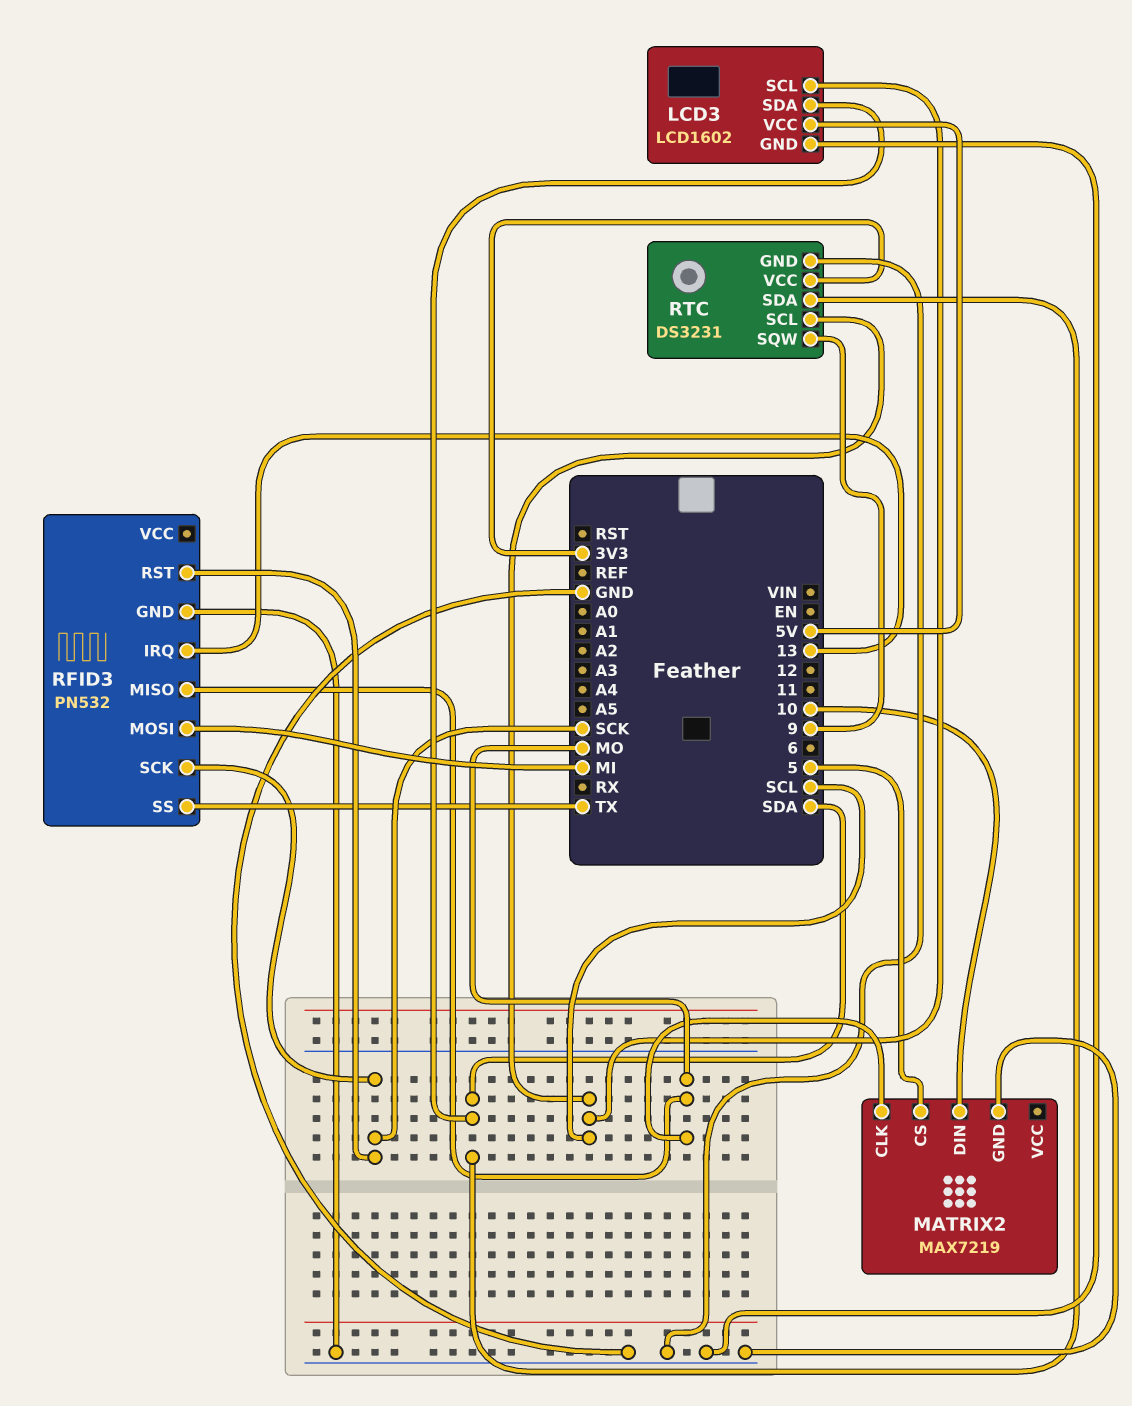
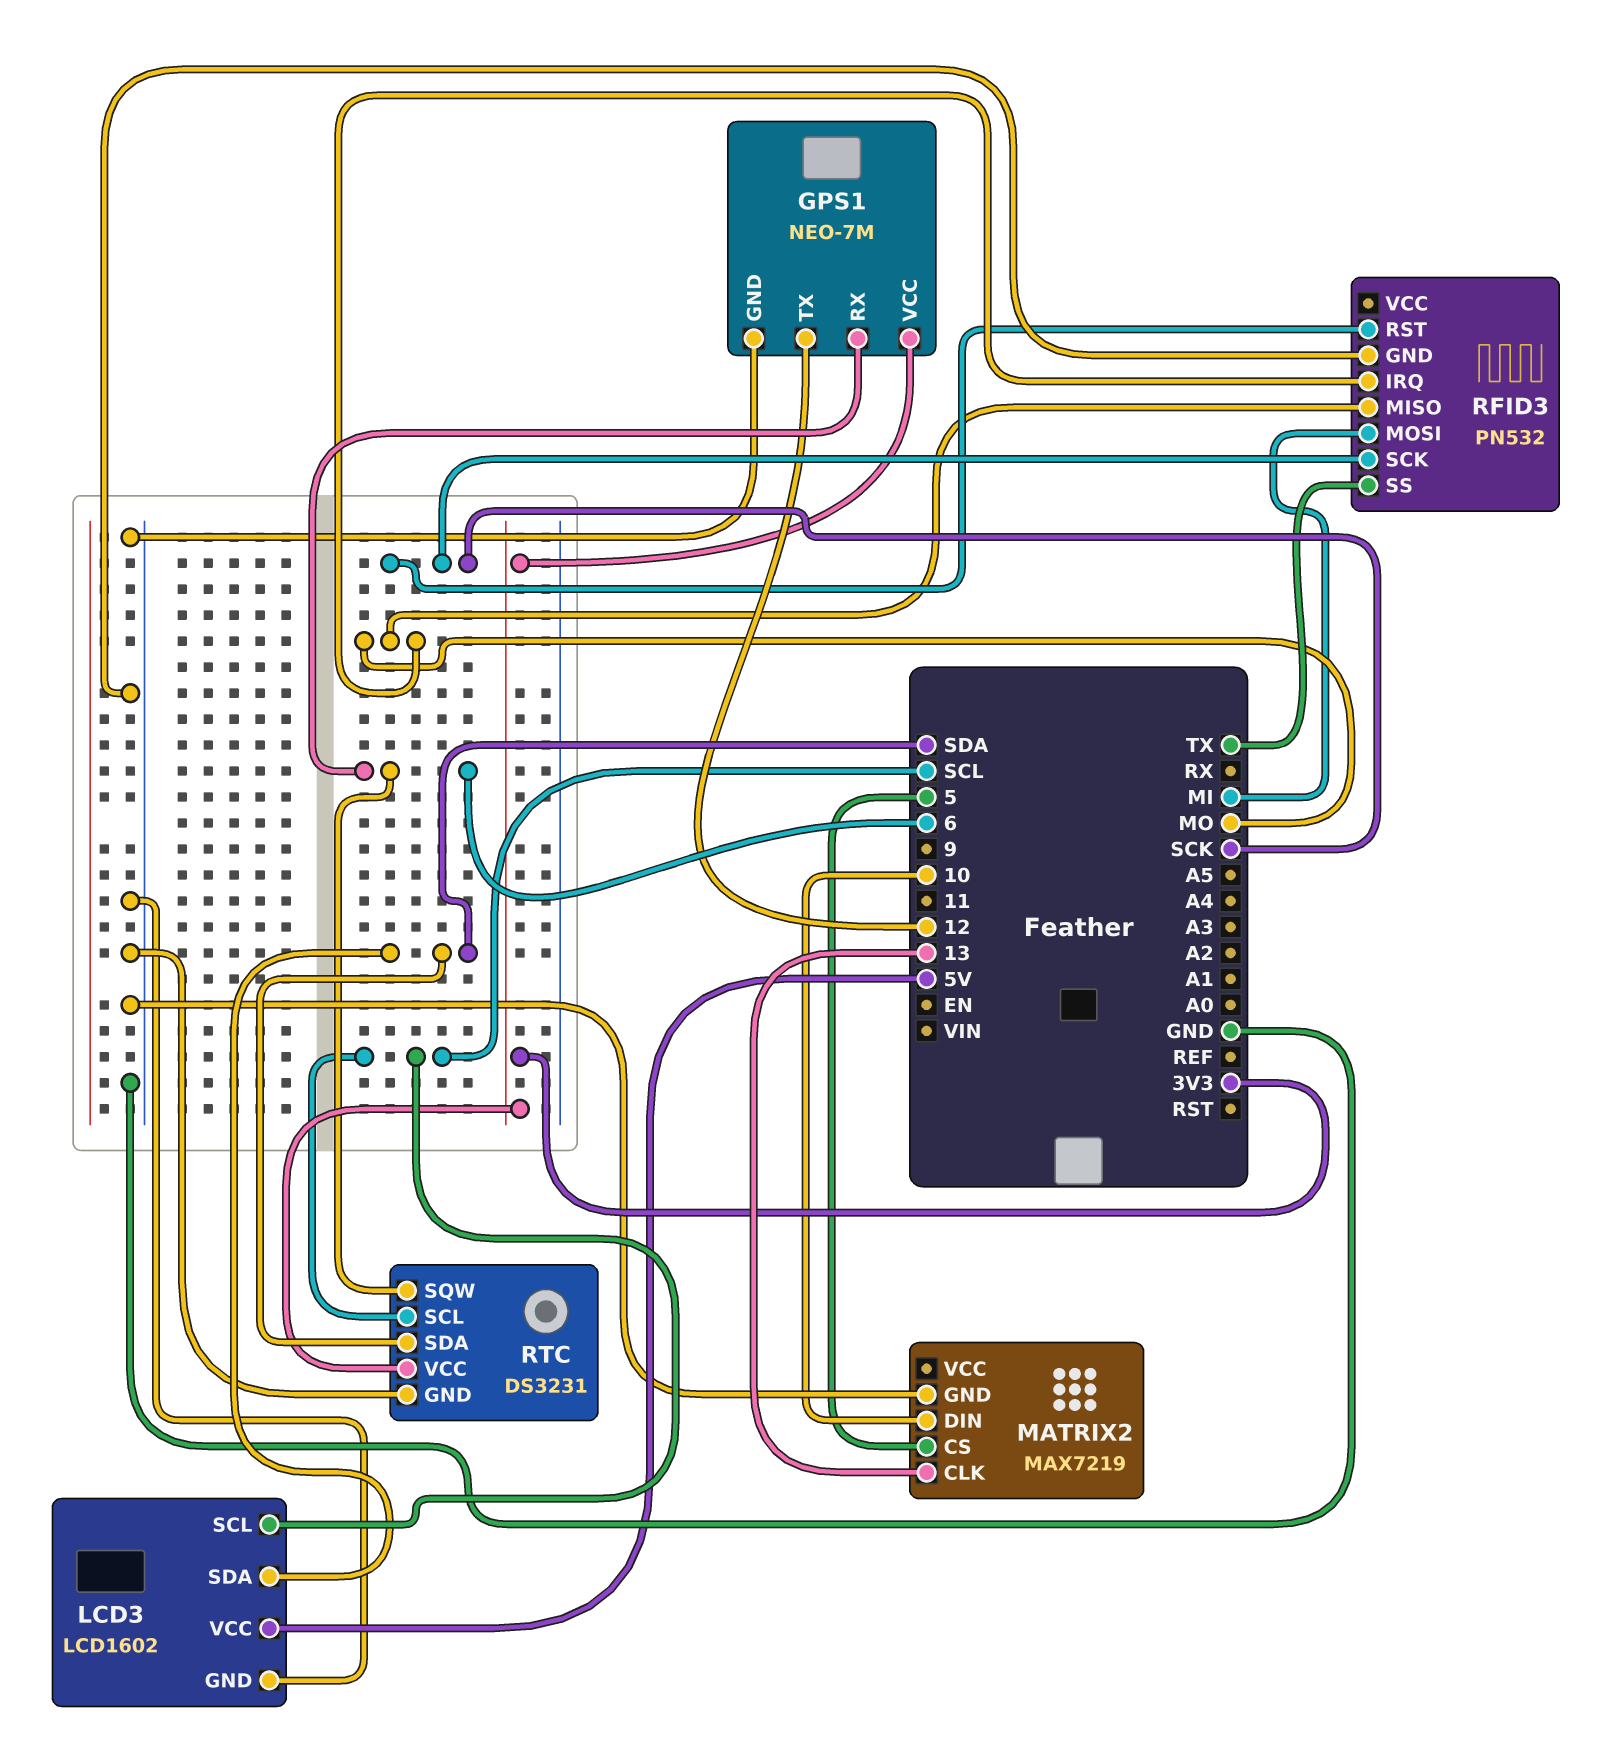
GPS1: none -> NEO-7M
GPS1 pin GND: none -> GND
GPS1 pin RX: none -> 6
GPS1 pin TX: none -> 12
GPS1 pin VCC: none -> 3V3
MATRIX2 pin CLK: MO -> 13
RFID3 pin IRQ: 13 -> MO
RTC pin SQW: 9 -> 6

